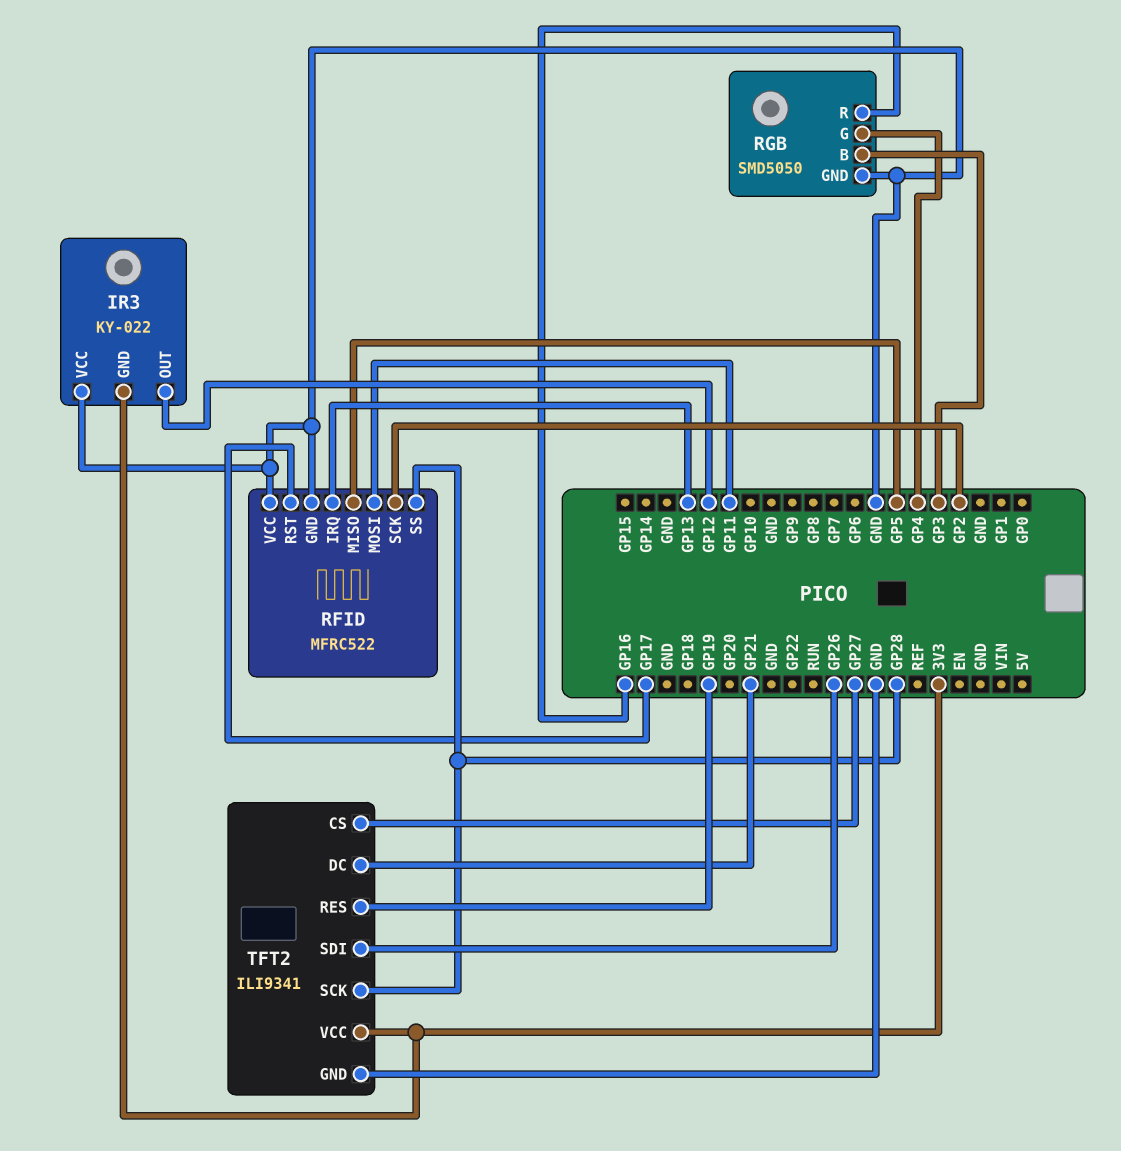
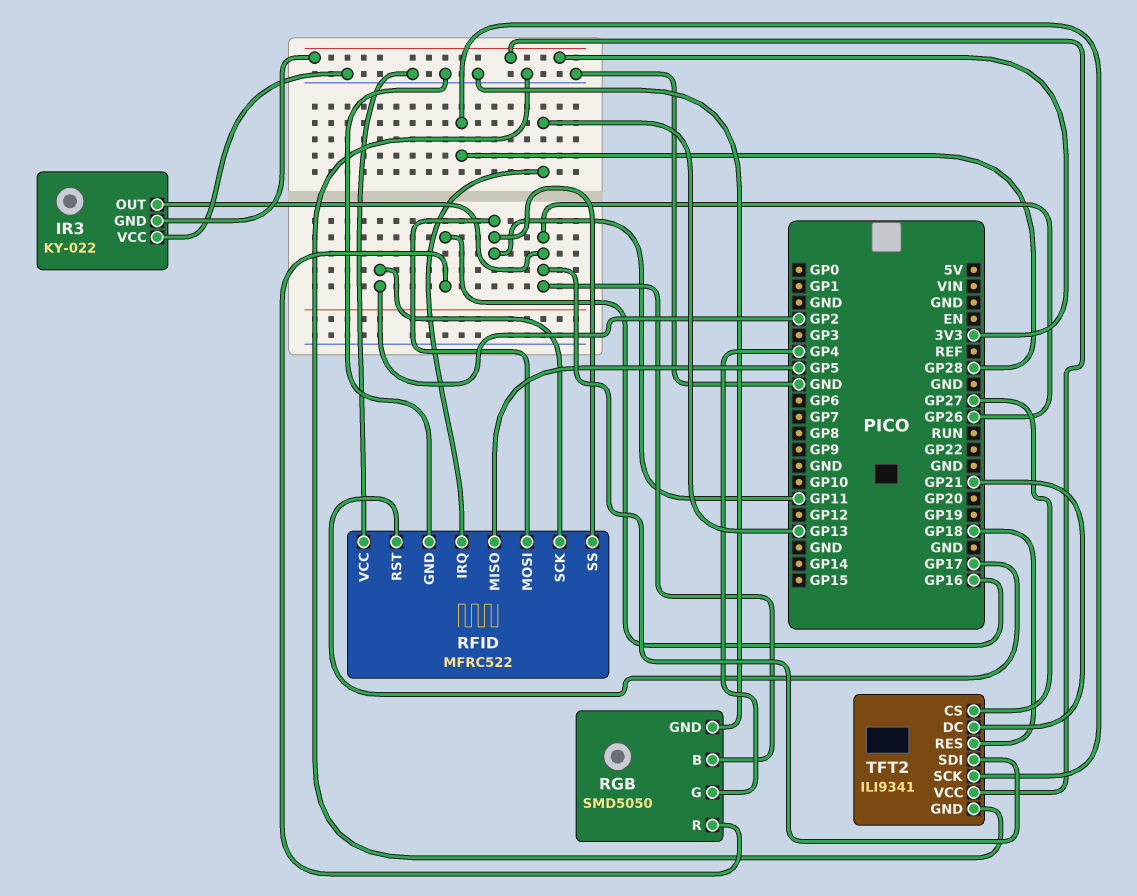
IR3 pin OUT: GP12 -> GP26
RFID pin SS: GP28 -> GP11
RGB pin B: GP3 -> GP26
TFT2 pin RES: GP19 -> GP18

